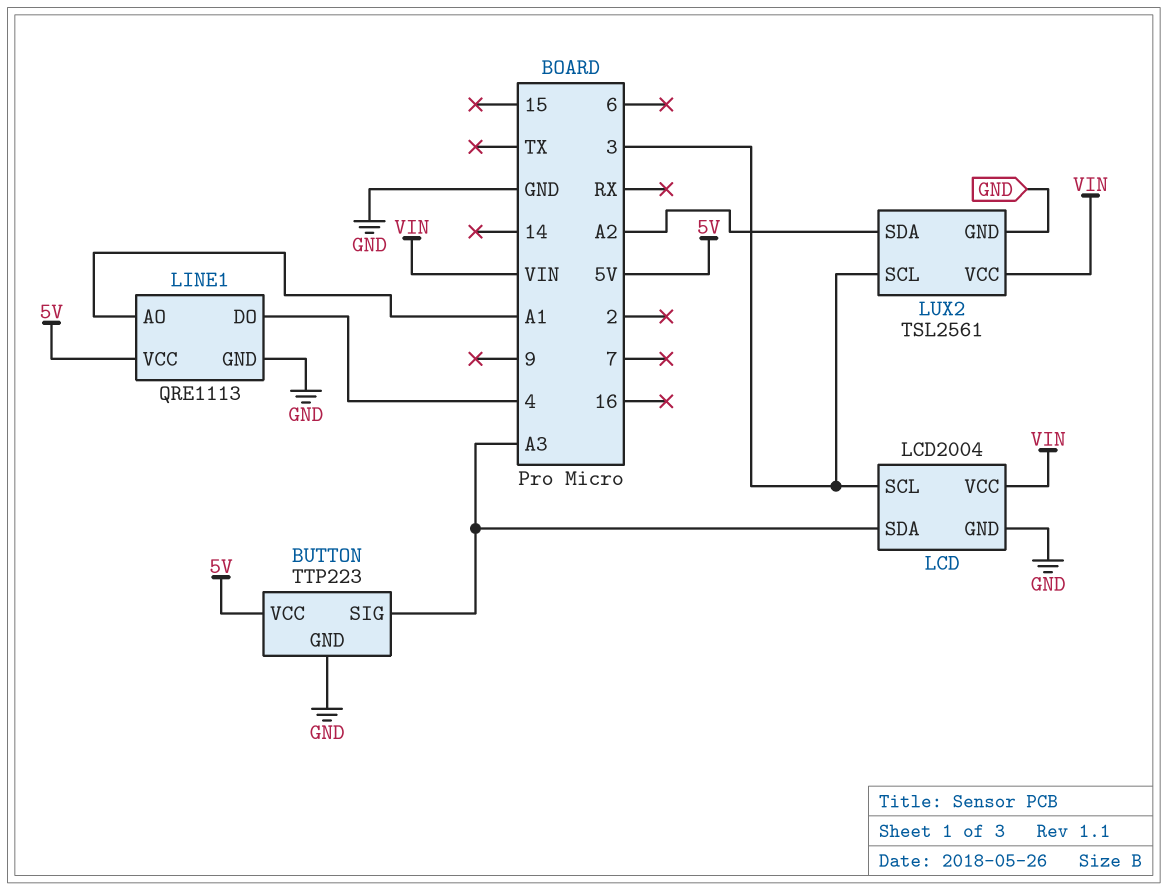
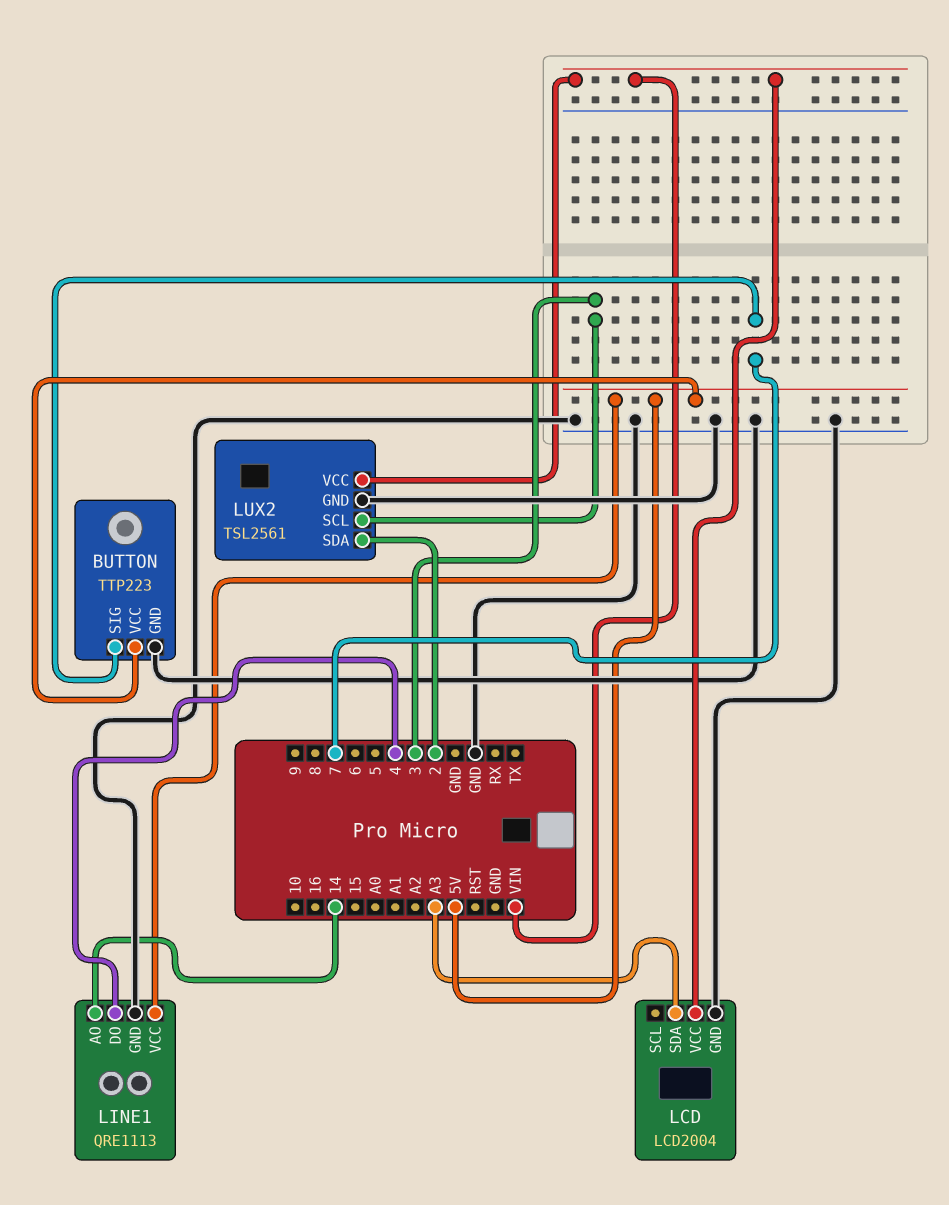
BUTTON pin SIG: A3 -> 7
LCD pin SCL: 3 -> none
LINE1 pin AO: A1 -> 14
LUX2 pin SDA: A2 -> 2

